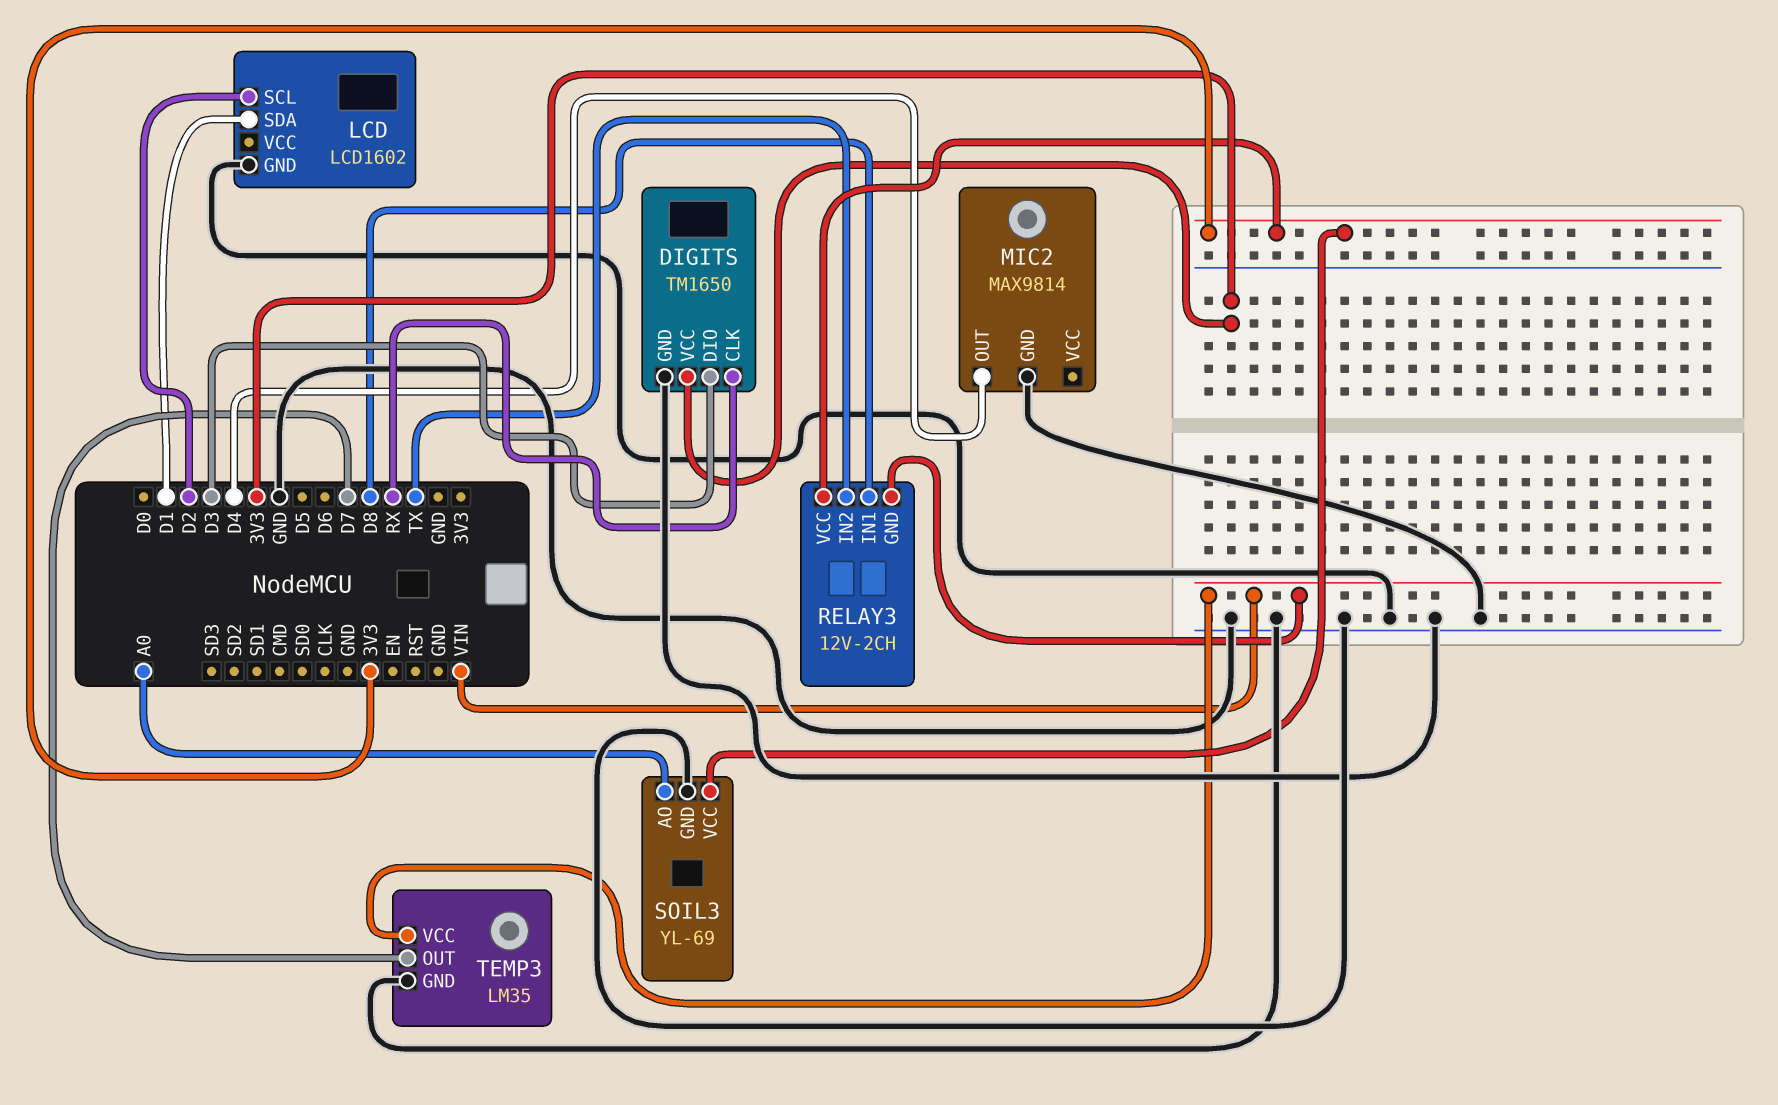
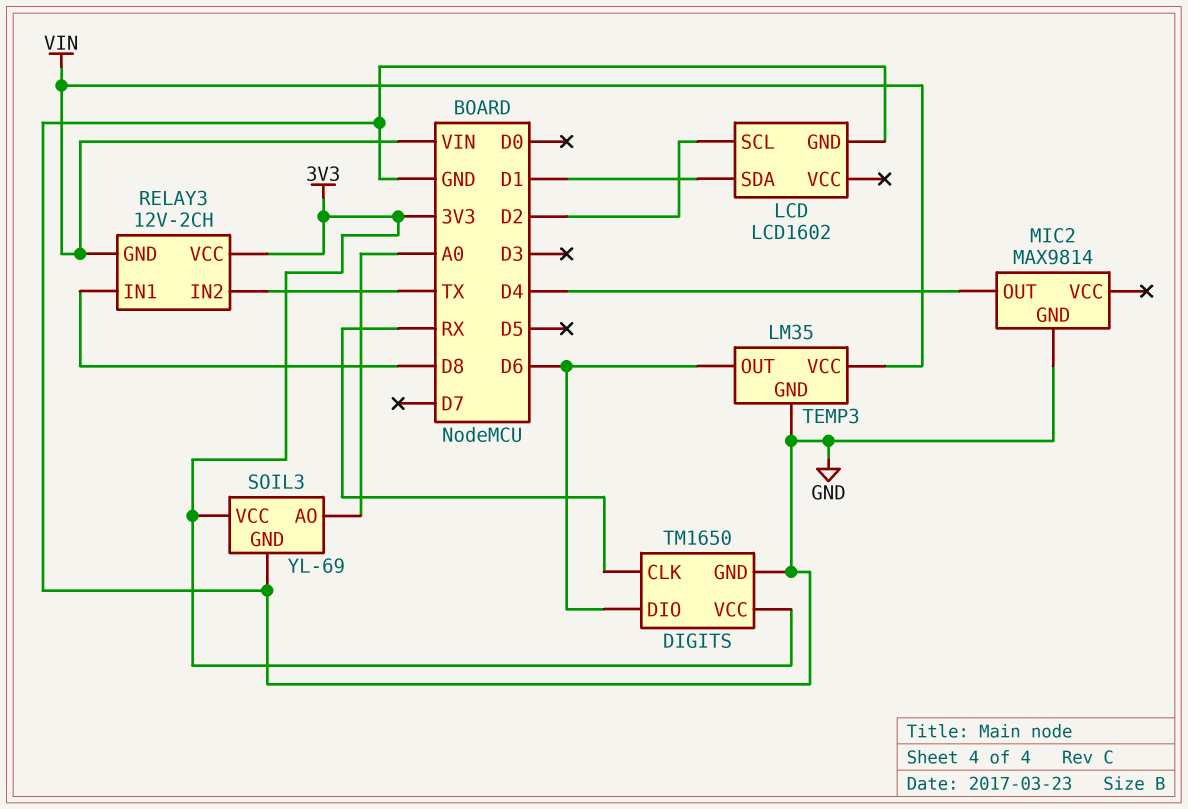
DIGITS pin DIO: D3 -> D6
TEMP3 pin OUT: D7 -> D6

